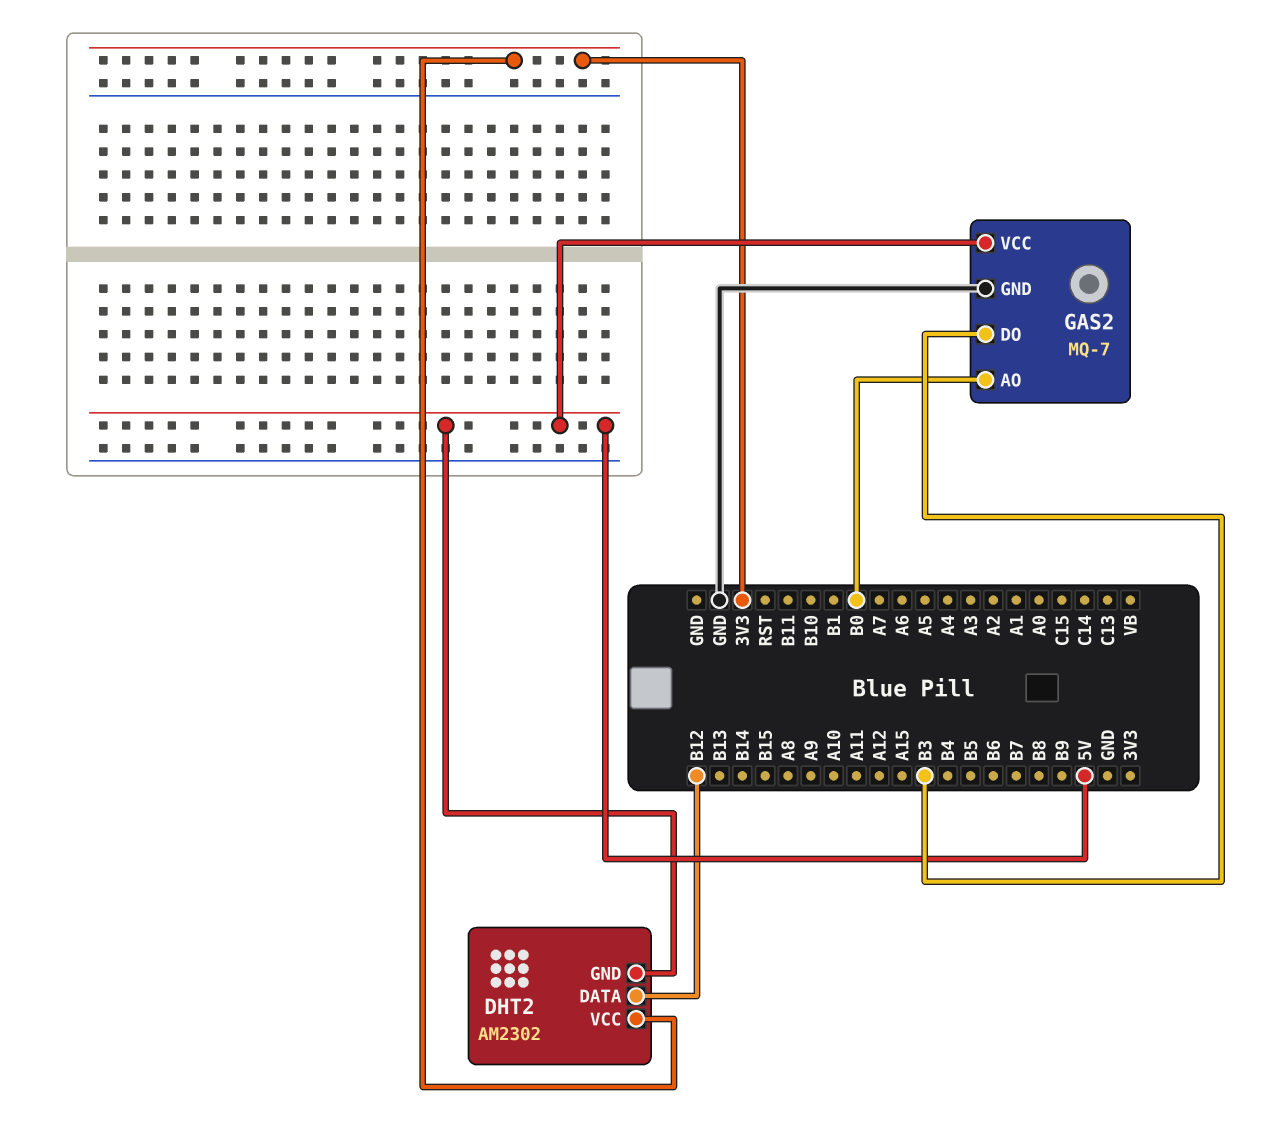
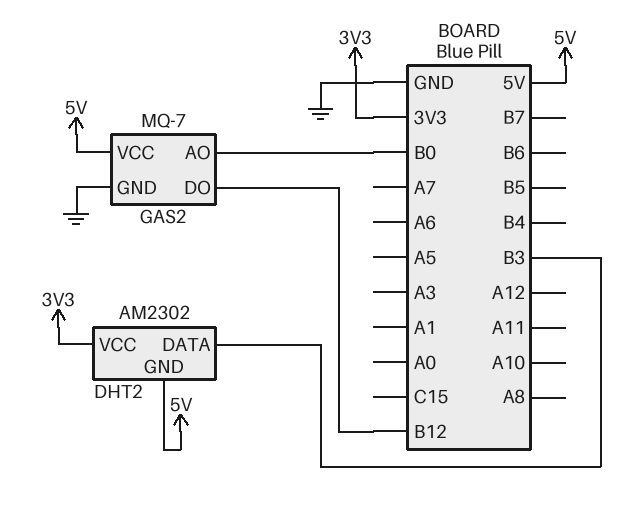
DHT2 pin DATA: B12 -> B3
GAS2 pin DO: B3 -> B12

